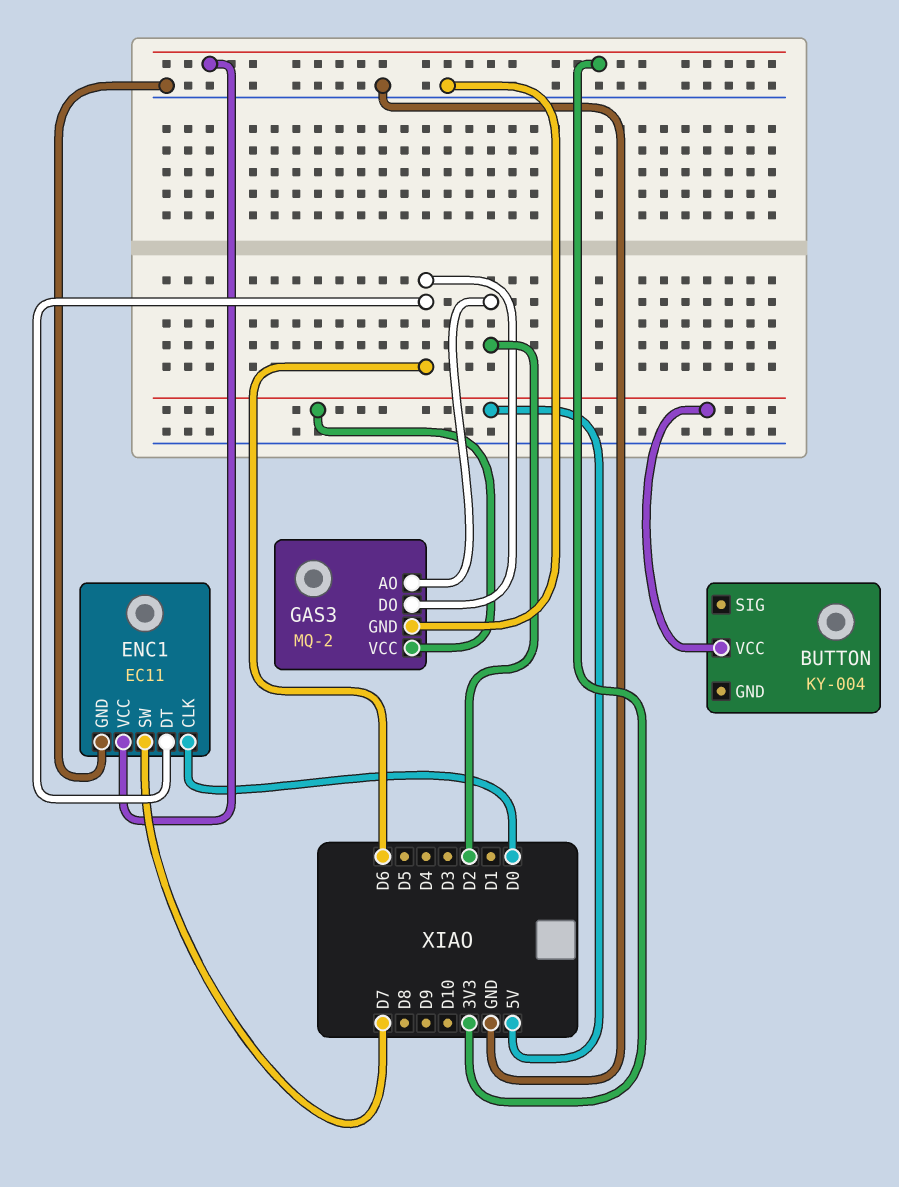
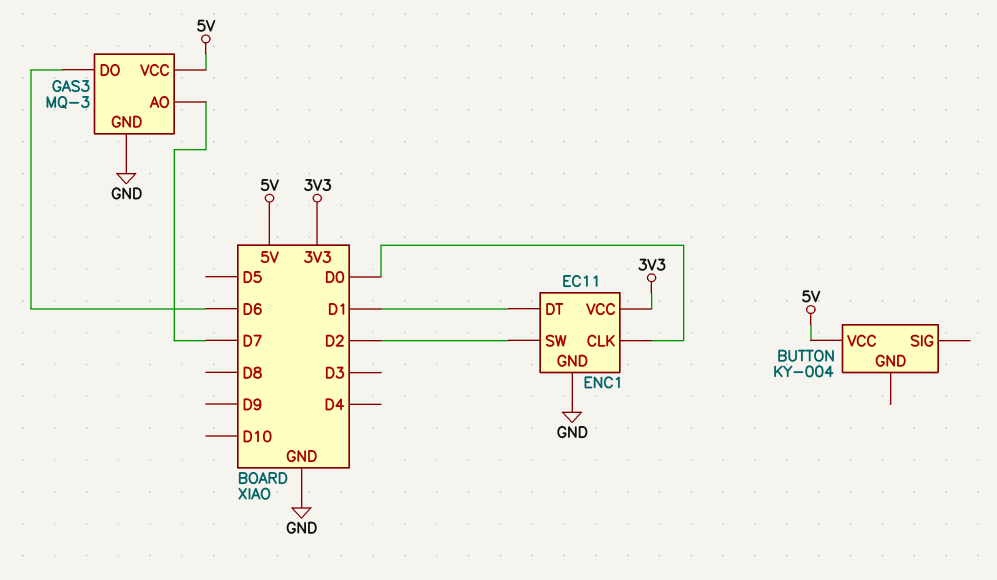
ENC1 pin DT: D6 -> D1
ENC1 pin SW: D7 -> D2
GAS3: MQ-2 -> MQ-3
GAS3 pin AO: D2 -> D7

